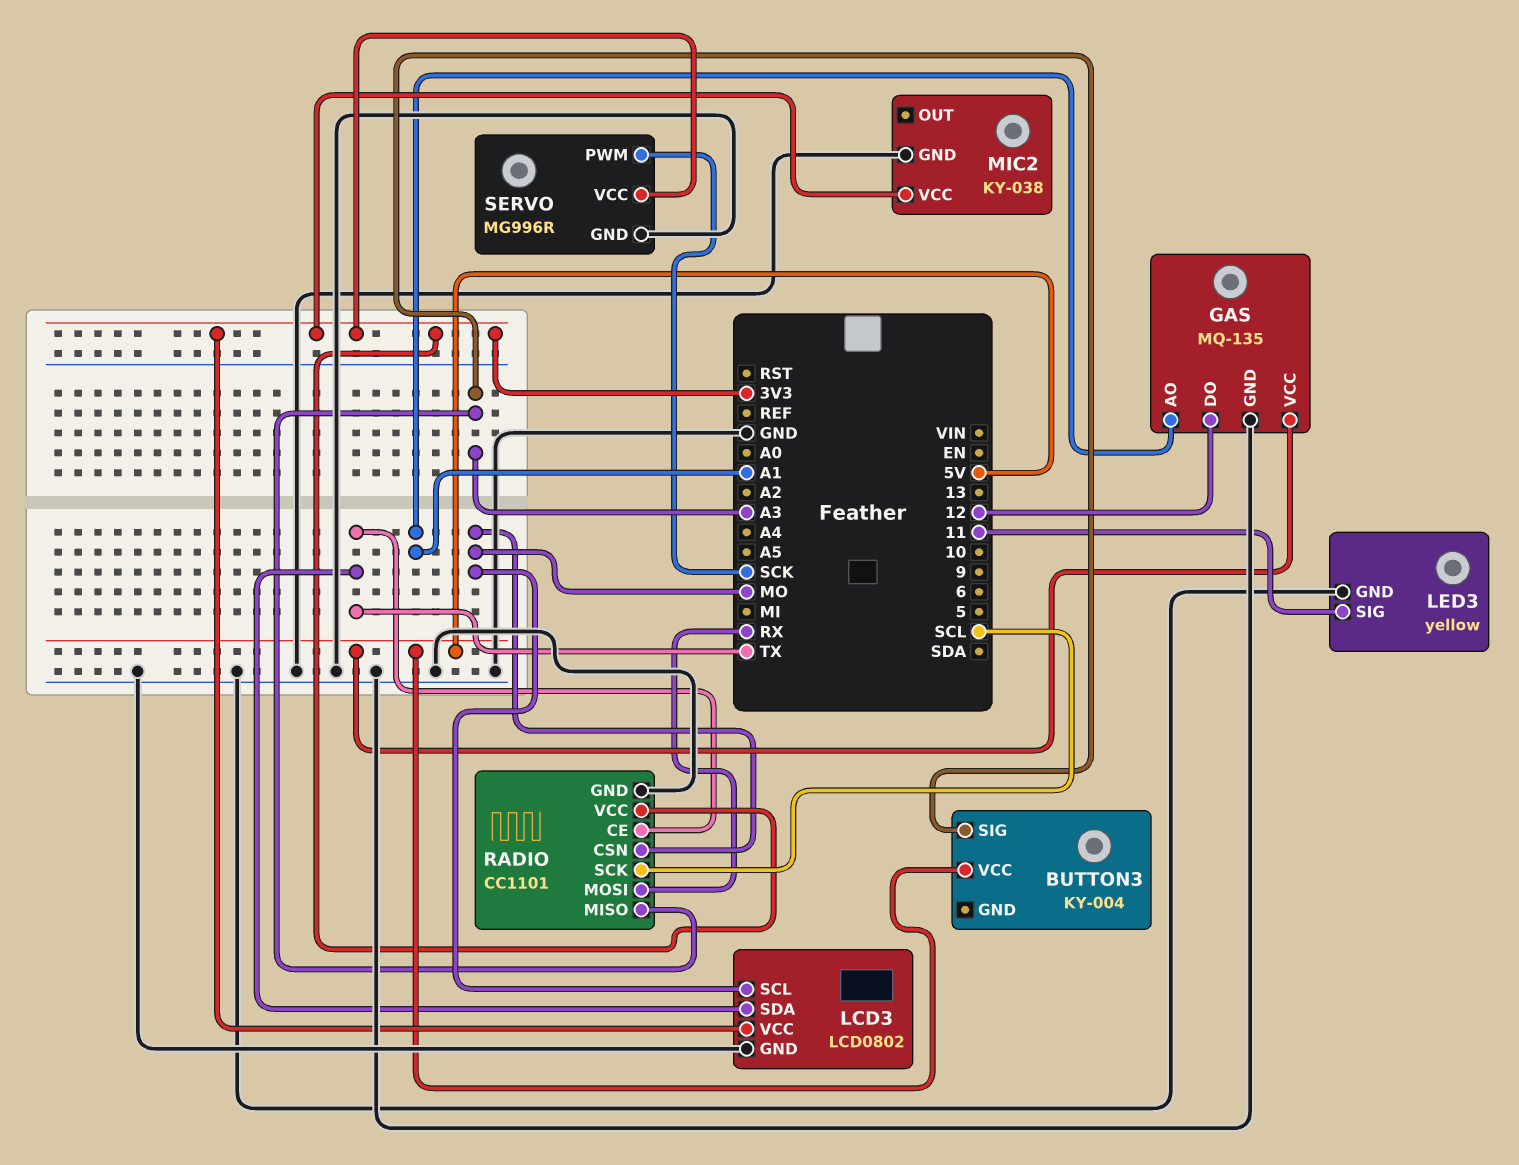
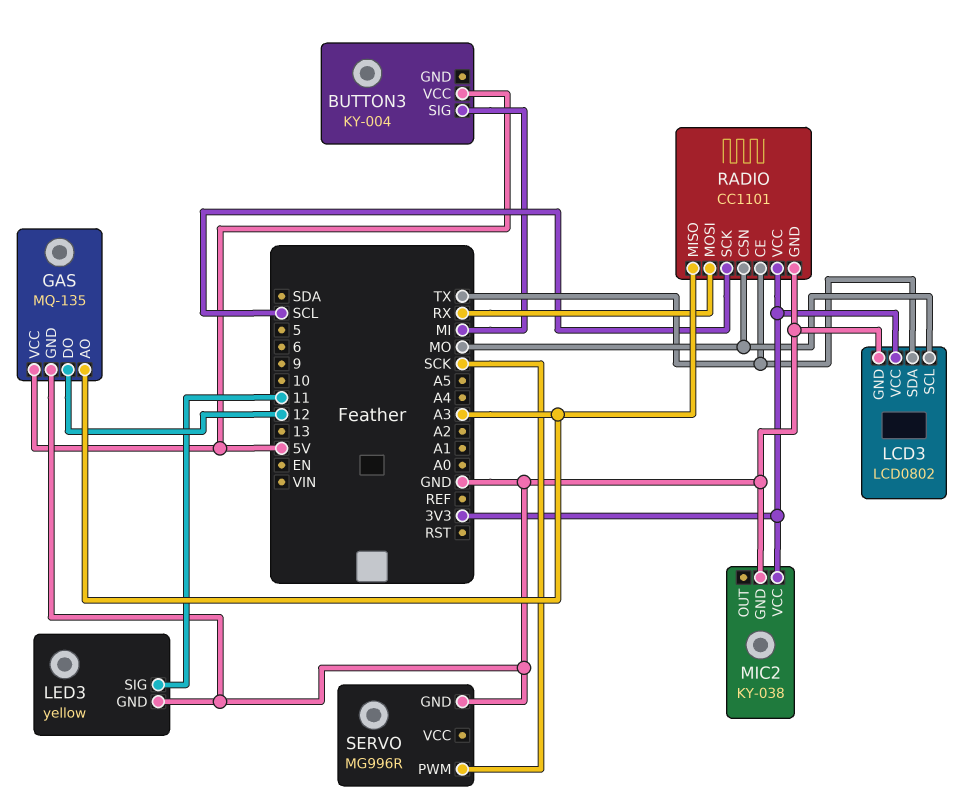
BUTTON3 pin SIG: A3 -> MI
GAS pin AO: A1 -> A3
SERVO pin VCC: 3V3 -> none

